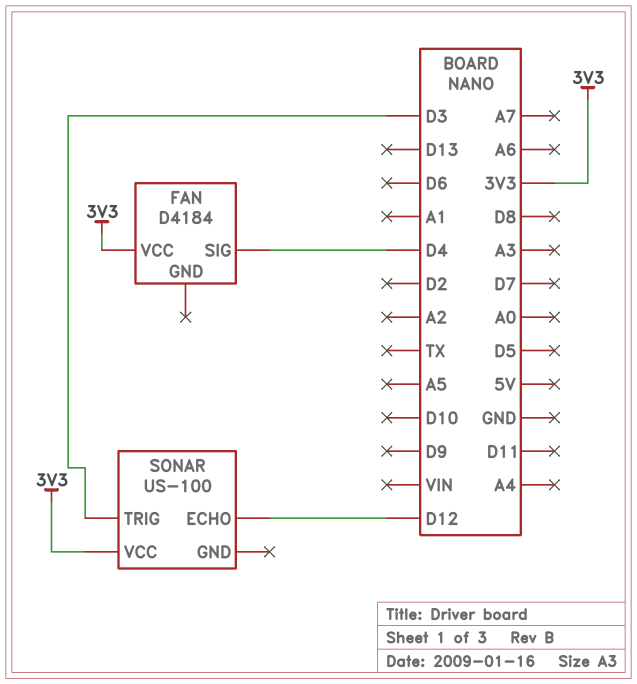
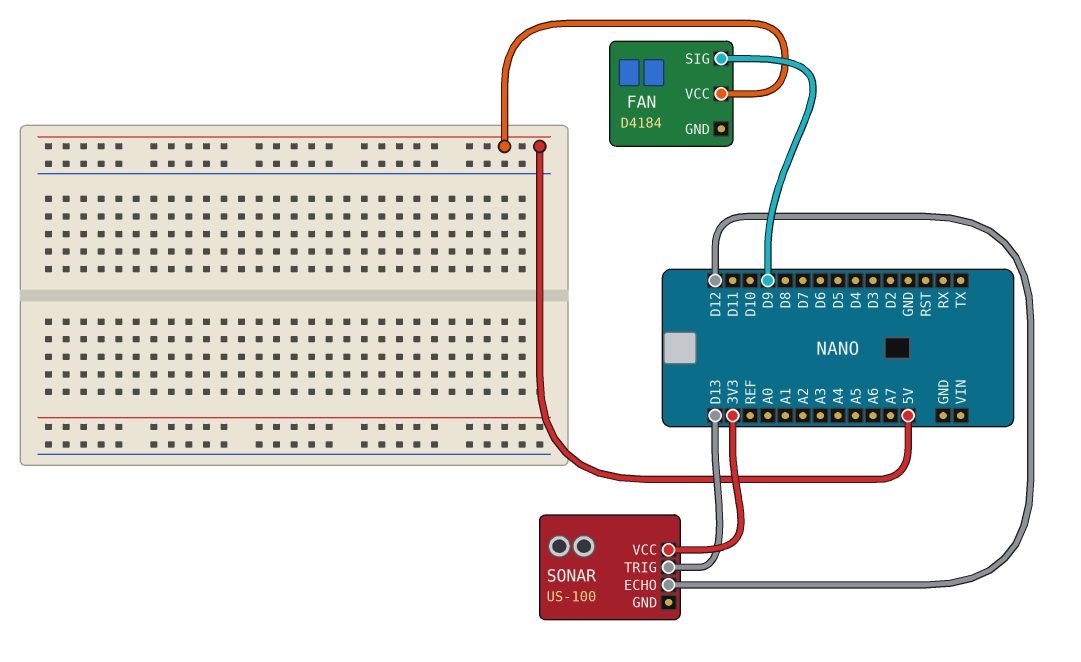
FAN pin SIG: D4 -> D9
FAN pin VCC: 3V3 -> 5V
SONAR pin TRIG: D3 -> D13

